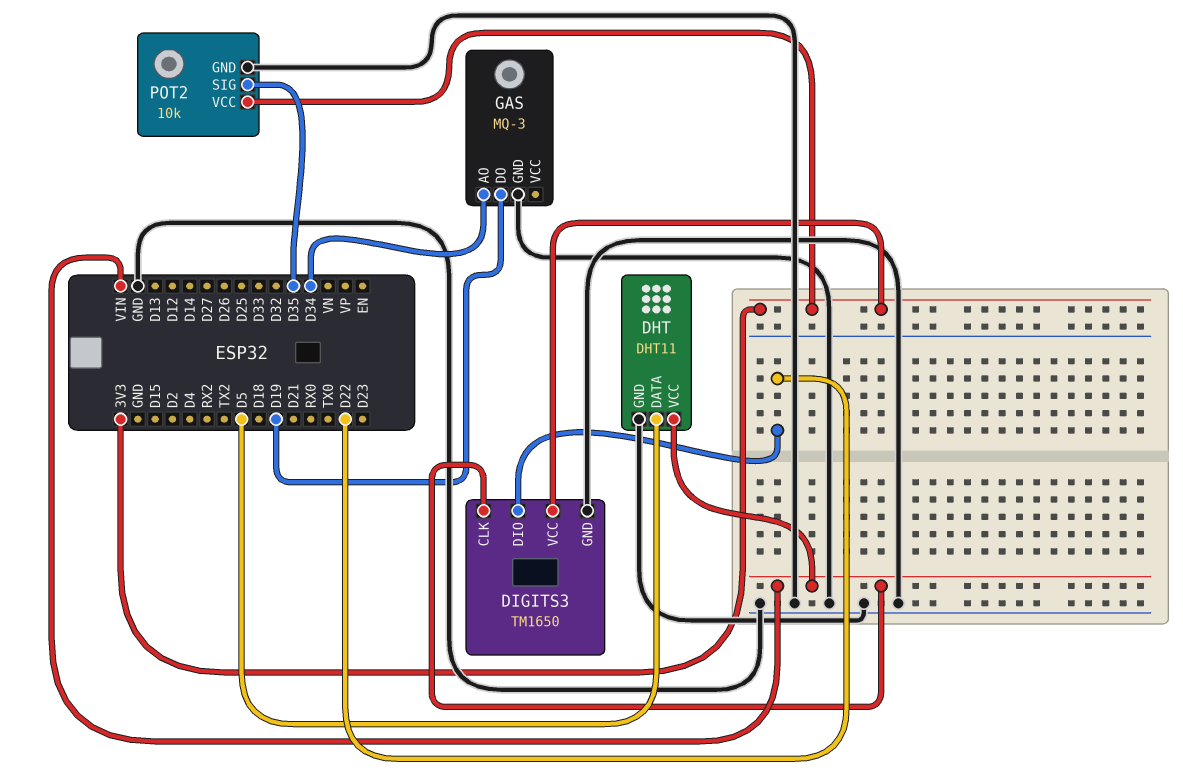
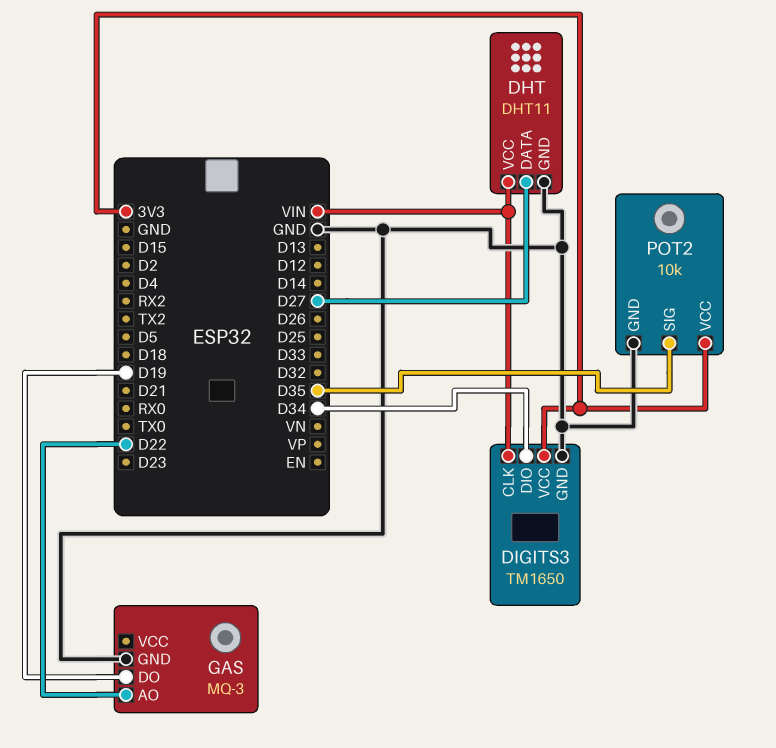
DHT pin DATA: D5 -> D27
DIGITS3 pin DIO: D22 -> D34
GAS pin AO: D34 -> D22

